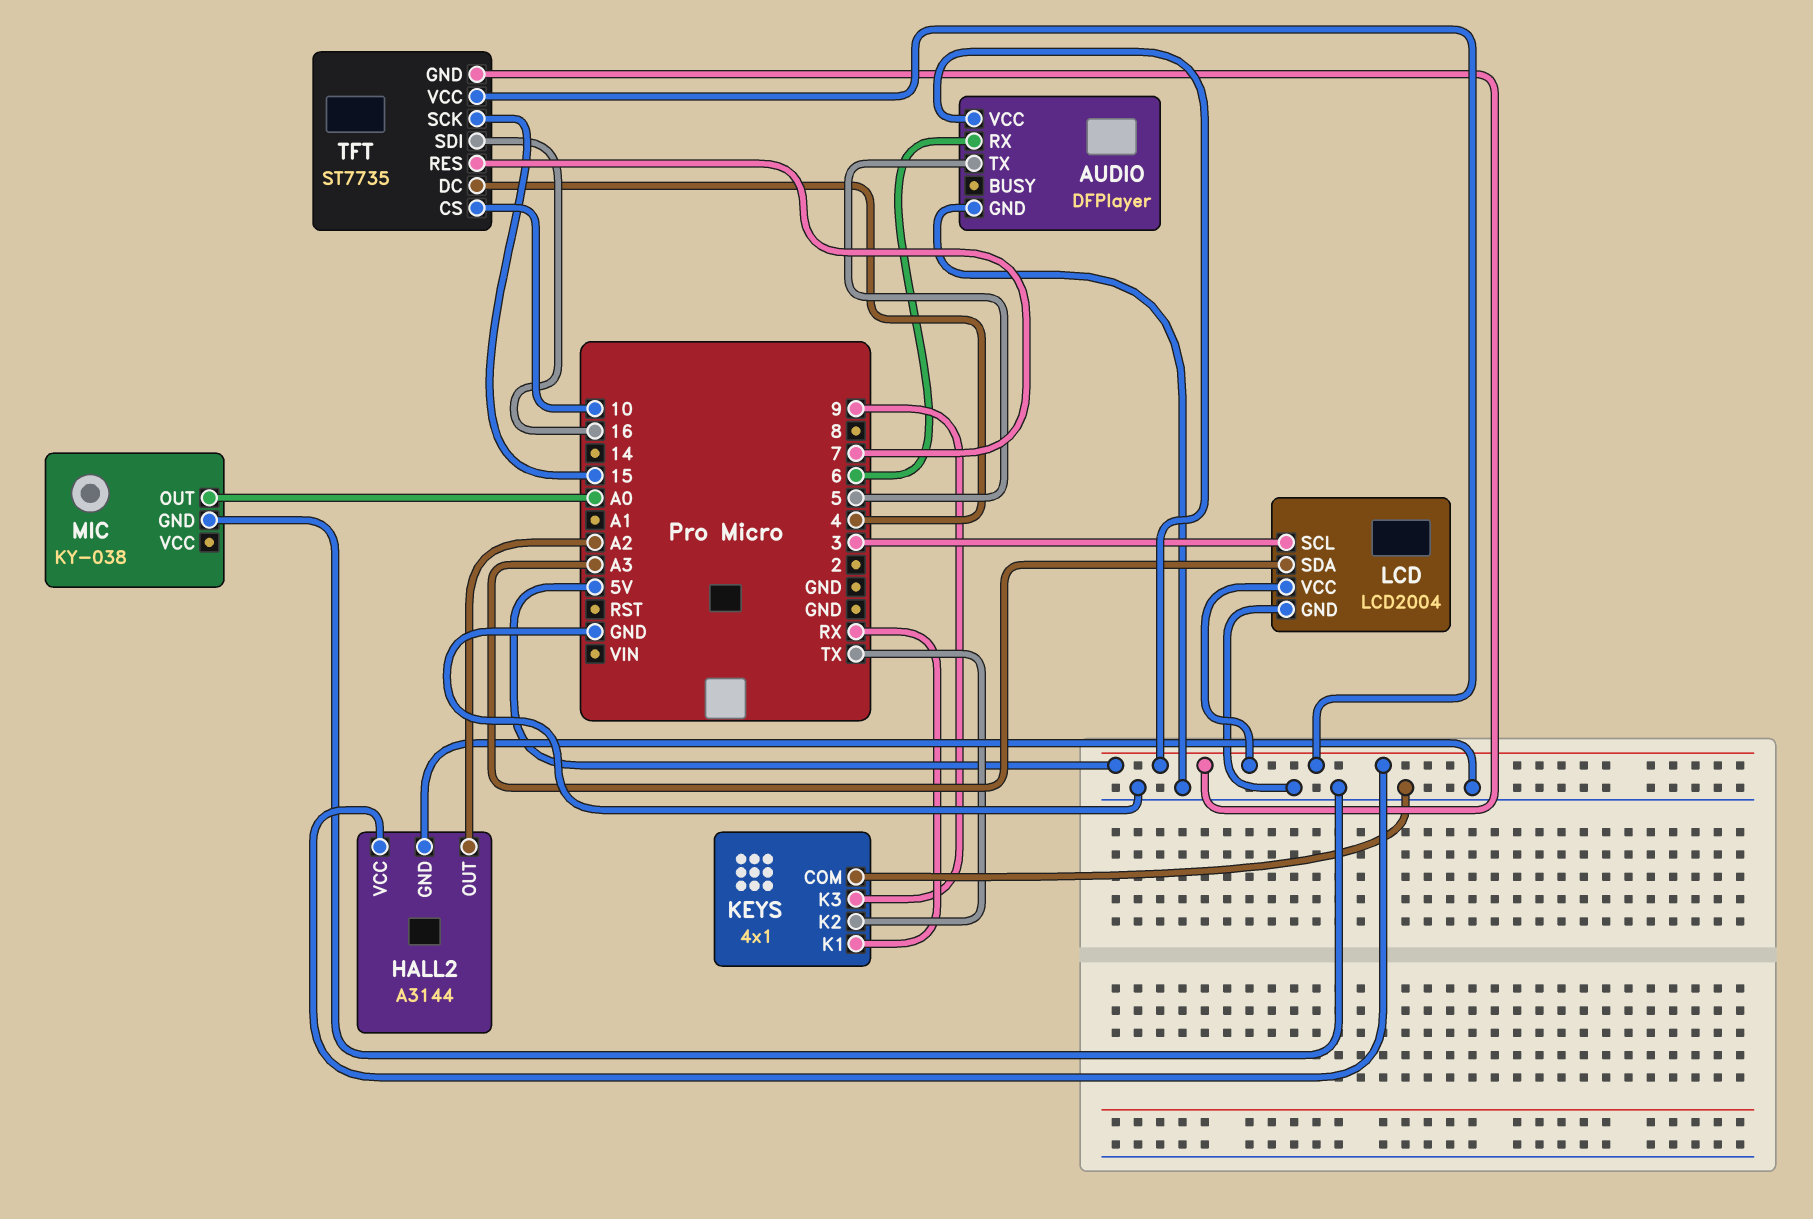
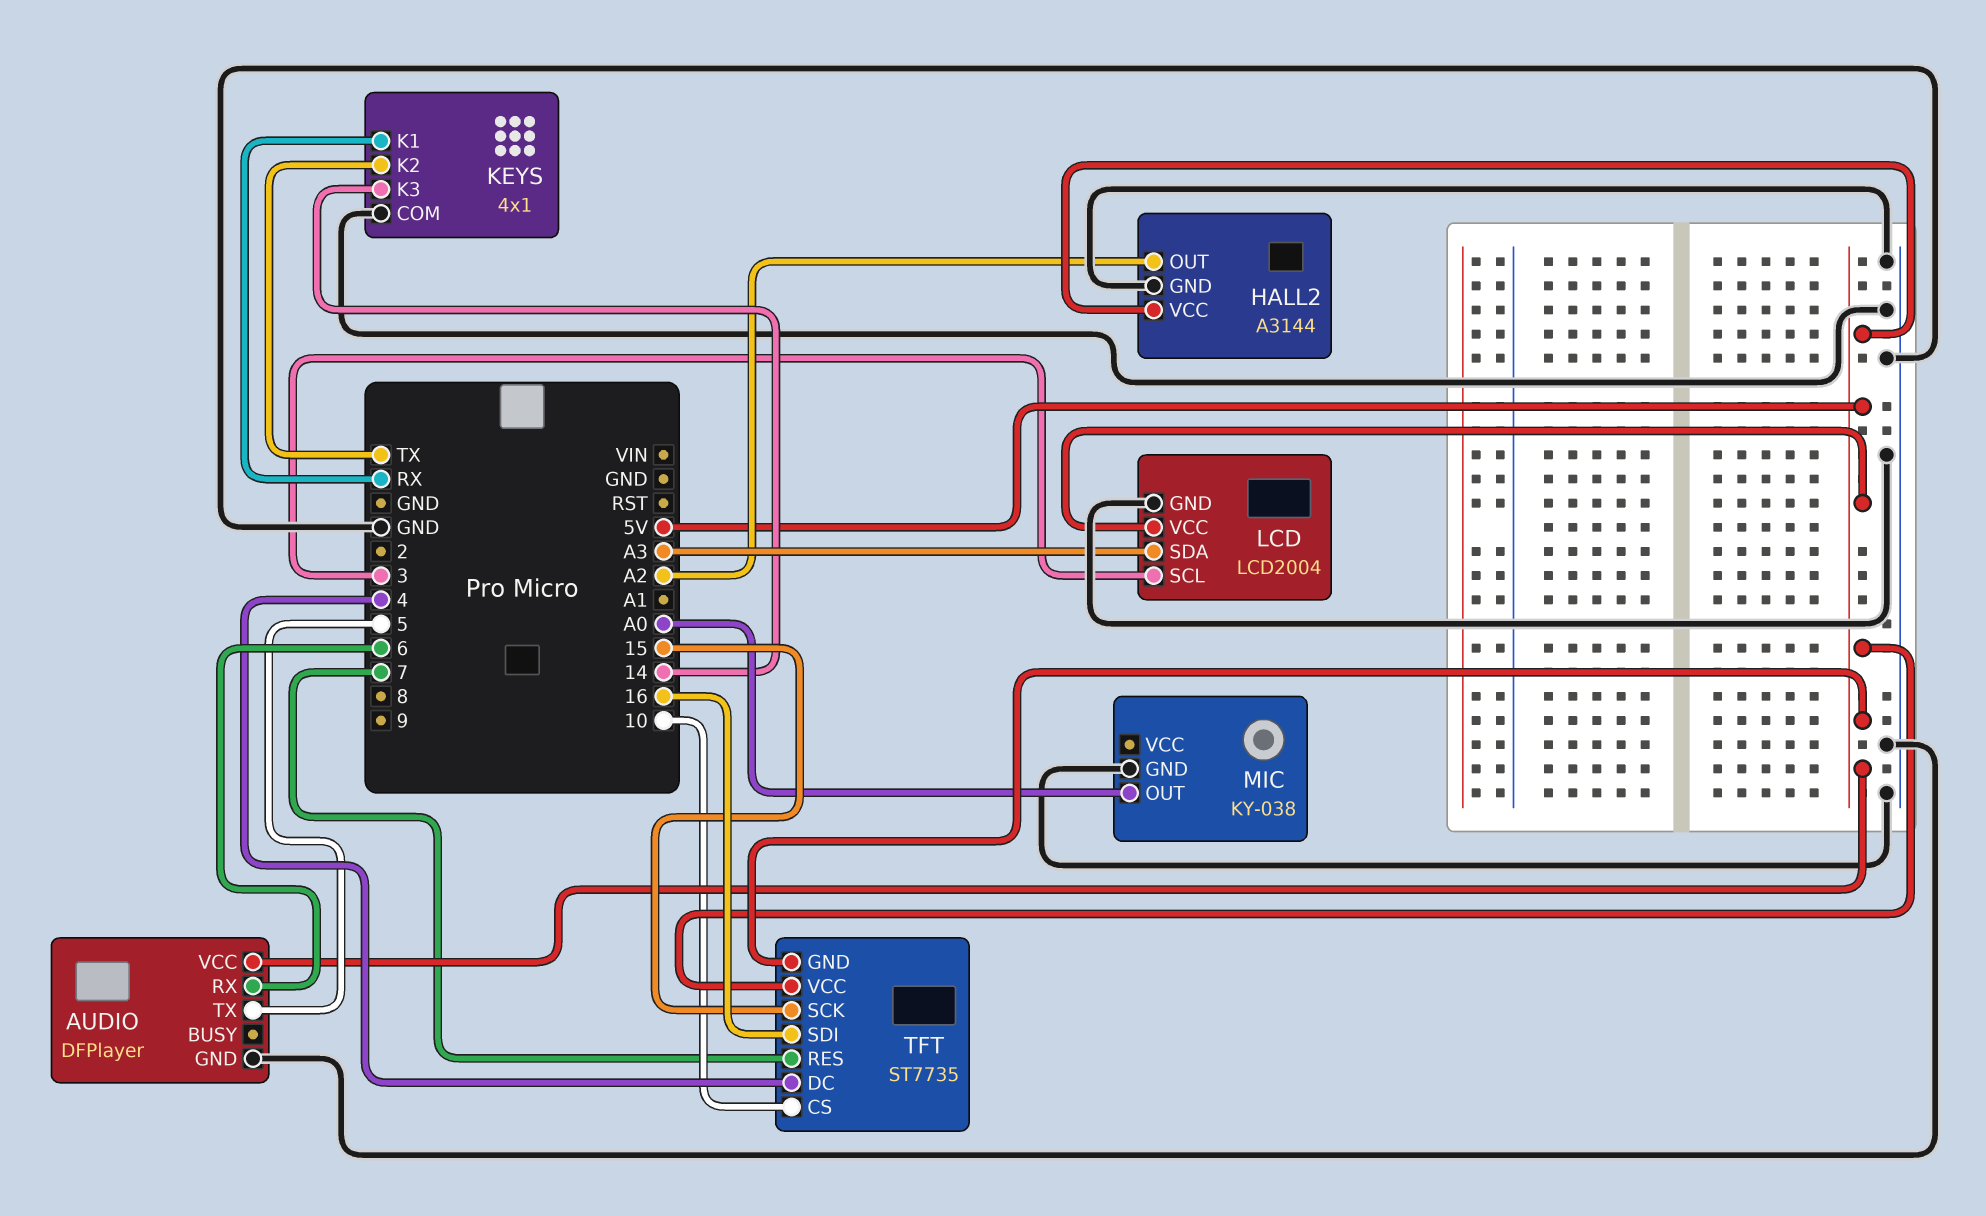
KEYS pin K3: 9 -> 14

